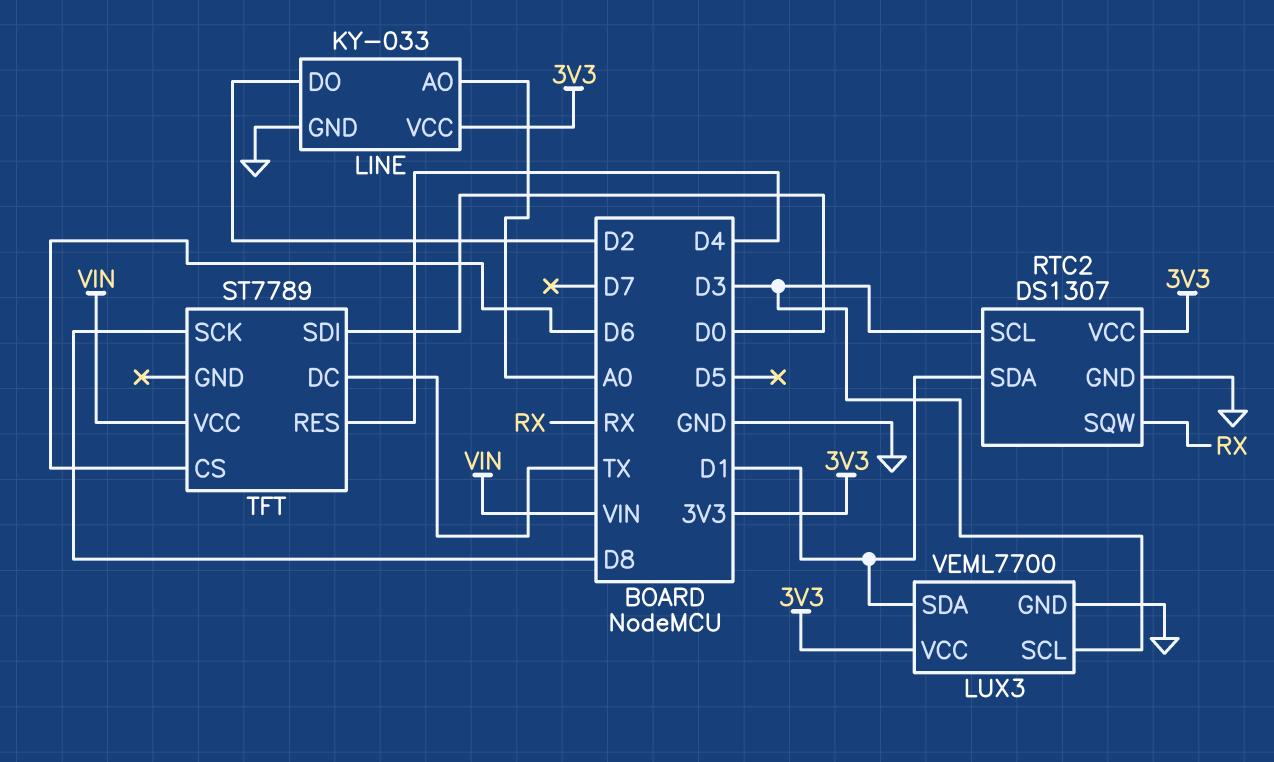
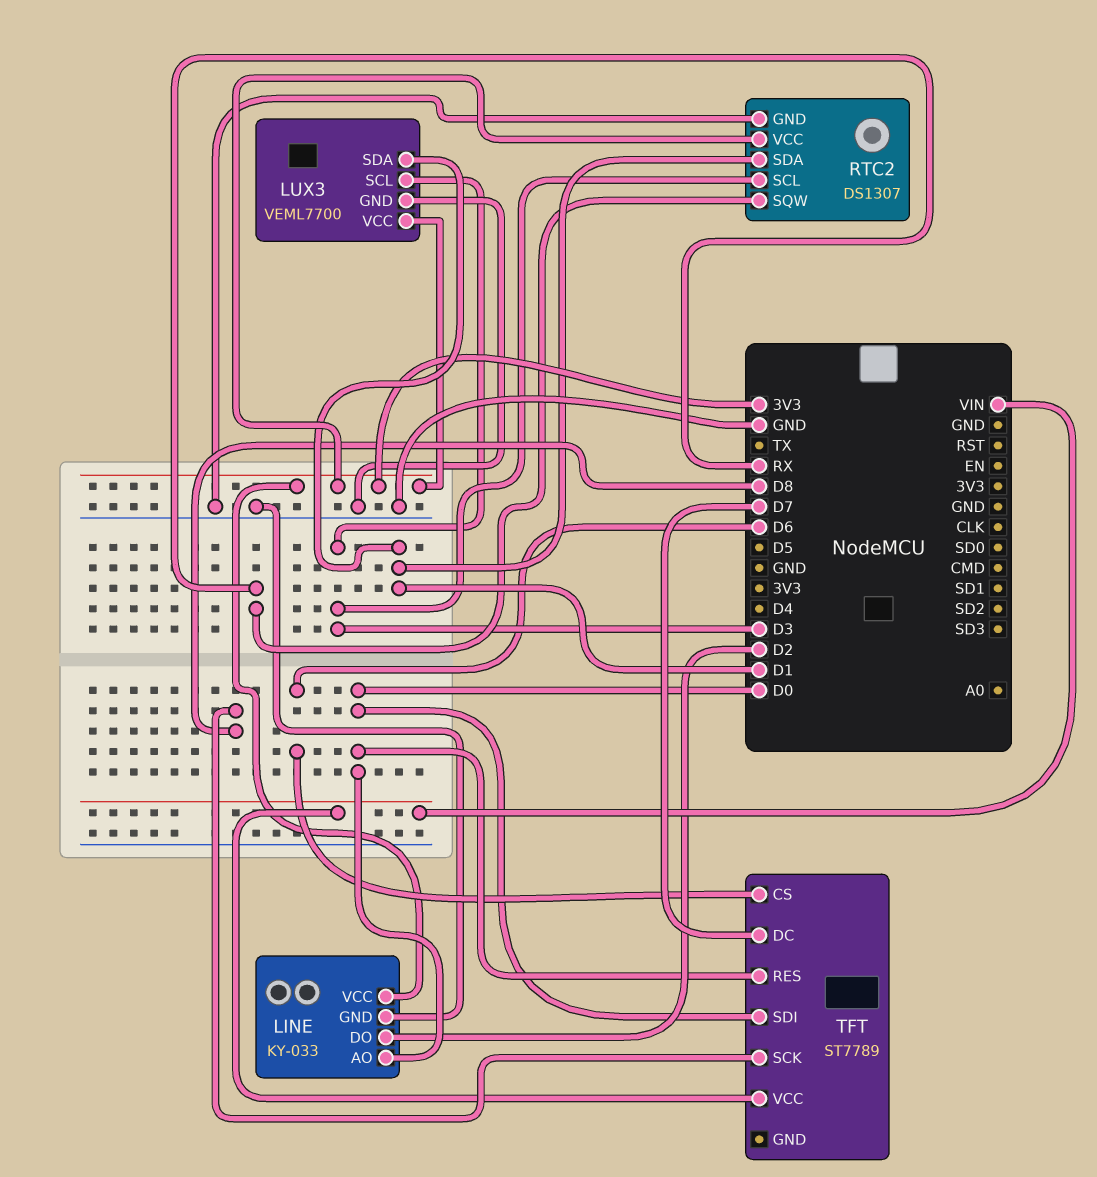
LINE pin AO: A0 -> D0
TFT pin DC: TX -> D7
TFT pin RES: D4 -> D0

